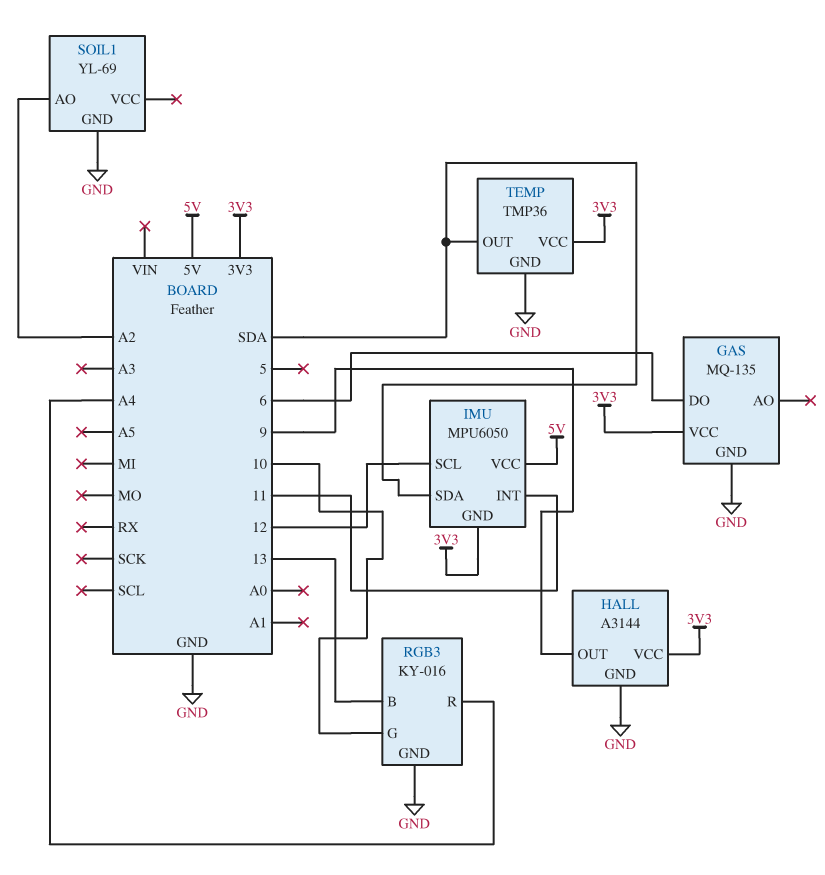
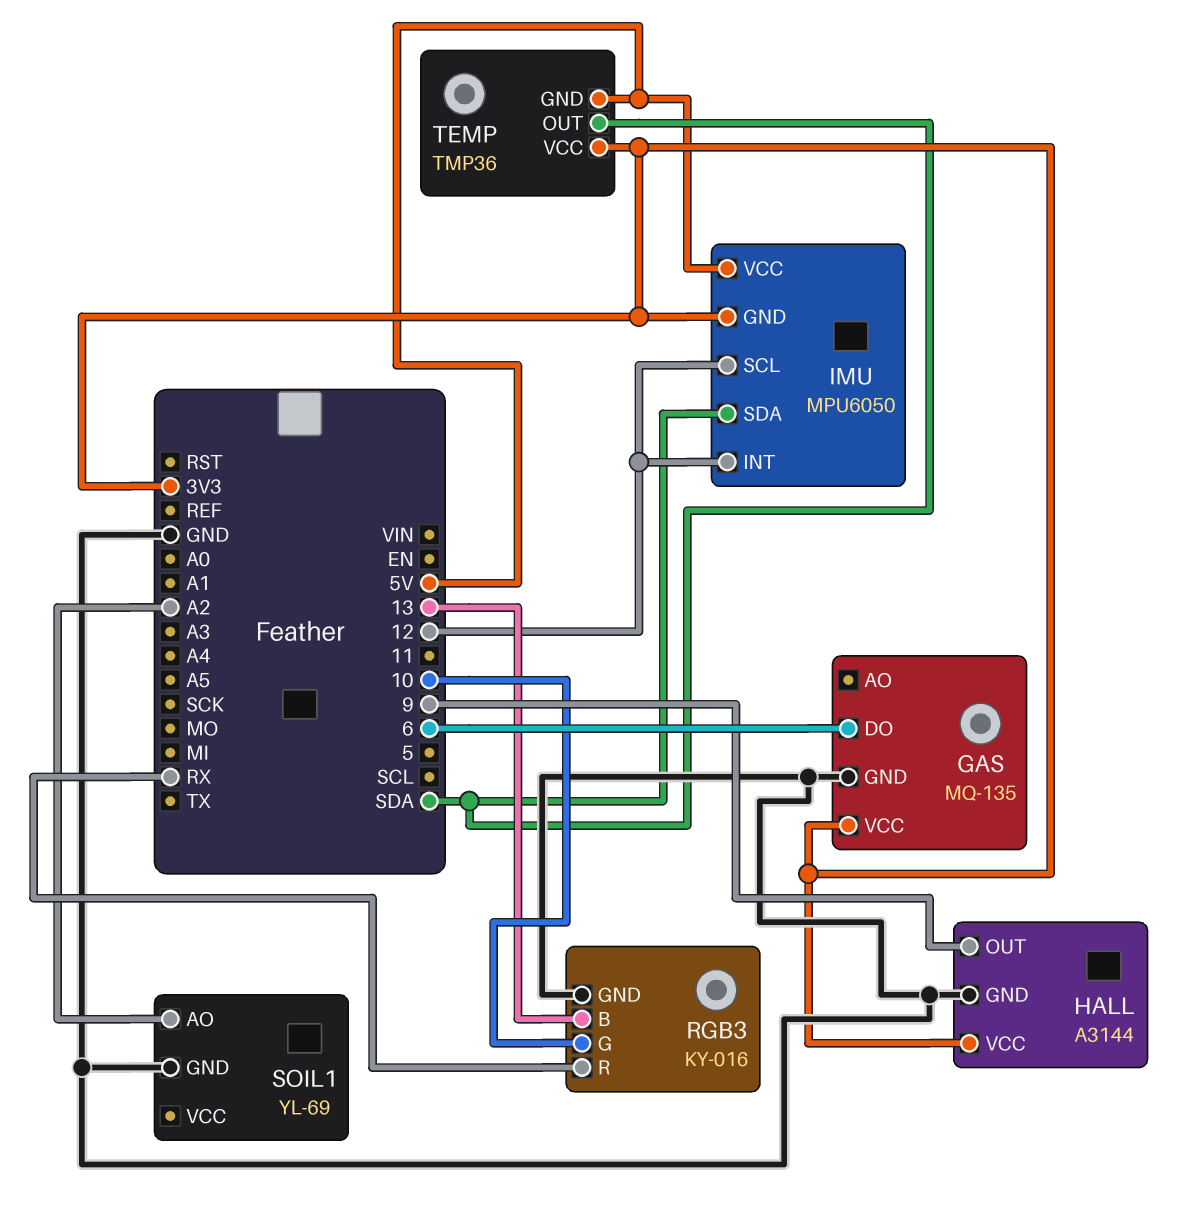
IMU pin INT: 11 -> 12
RGB3 pin R: A4 -> RX
TEMP pin GND: GND -> 5V

